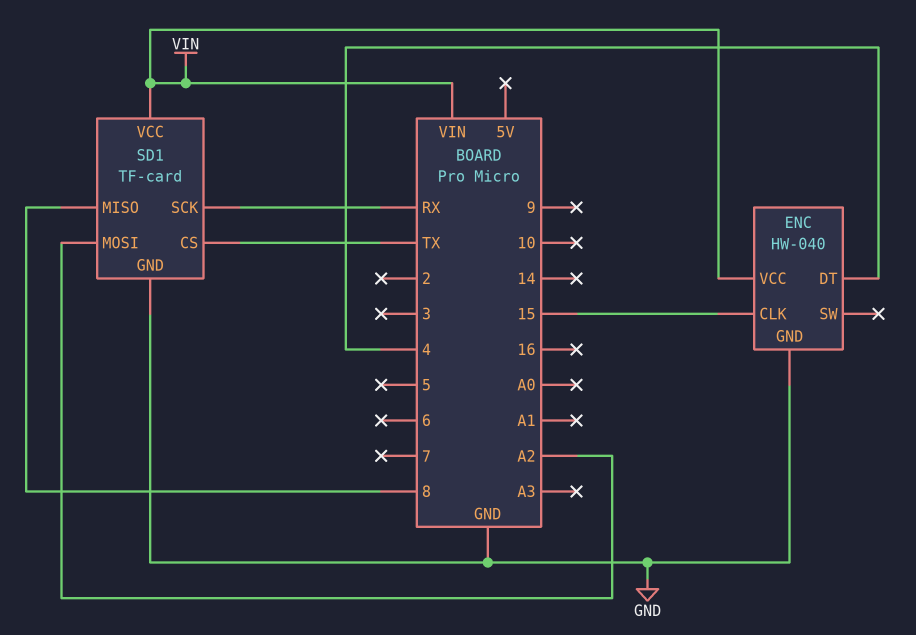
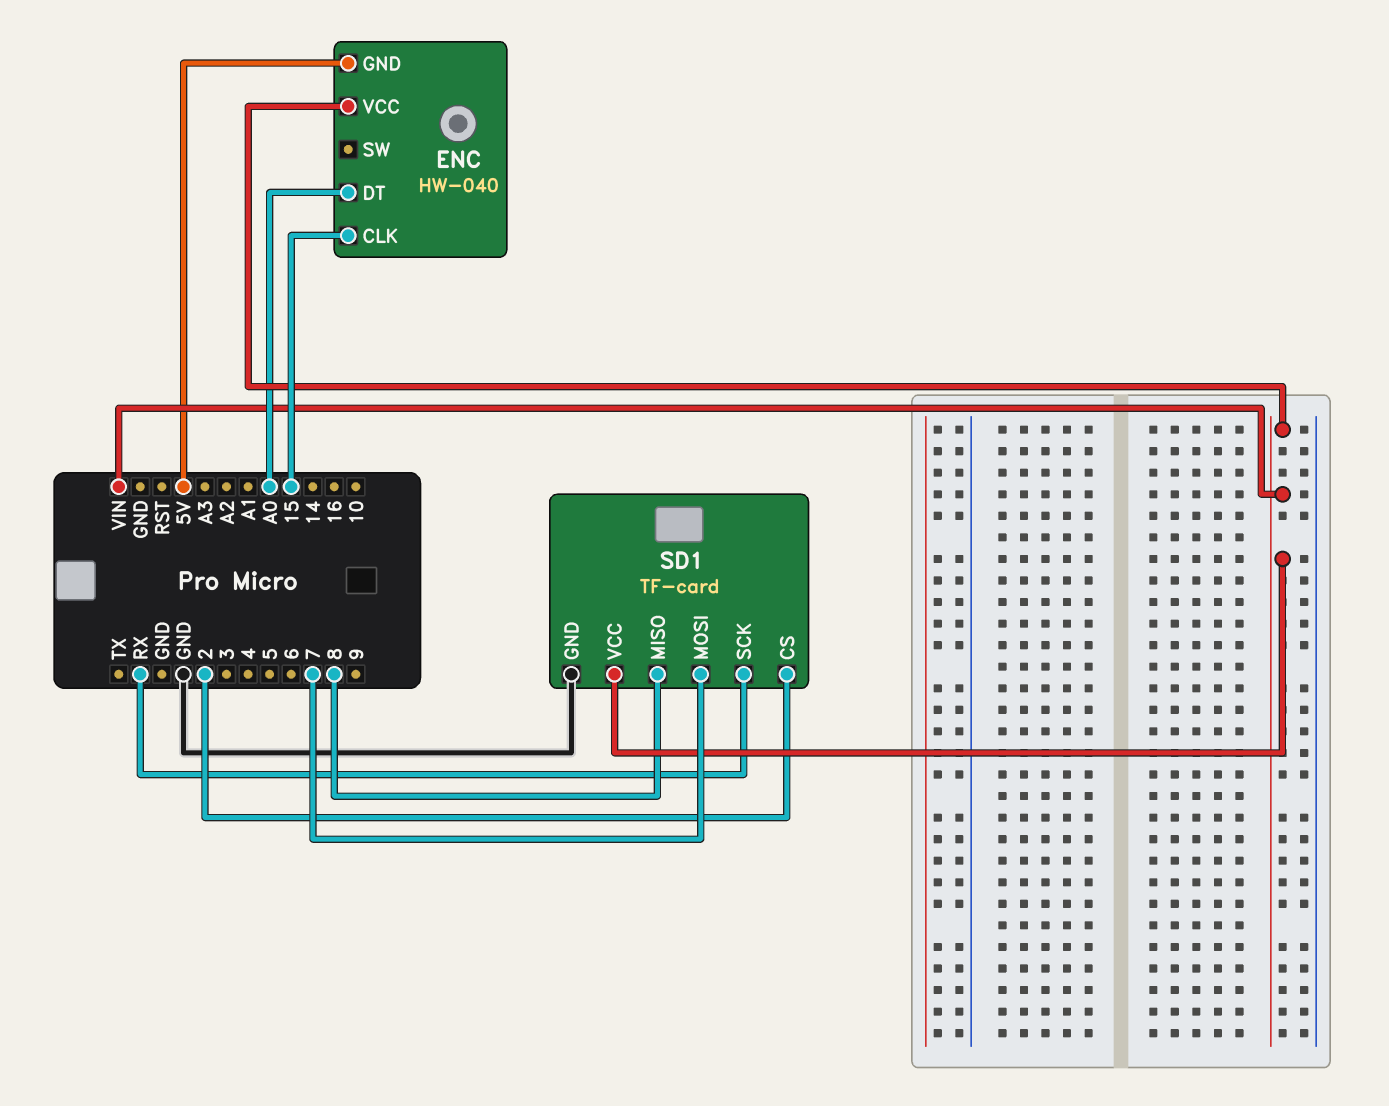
ENC pin DT: 4 -> A0
ENC pin GND: GND -> 5V
SD1 pin CS: TX -> 2
SD1 pin MOSI: A2 -> 7

